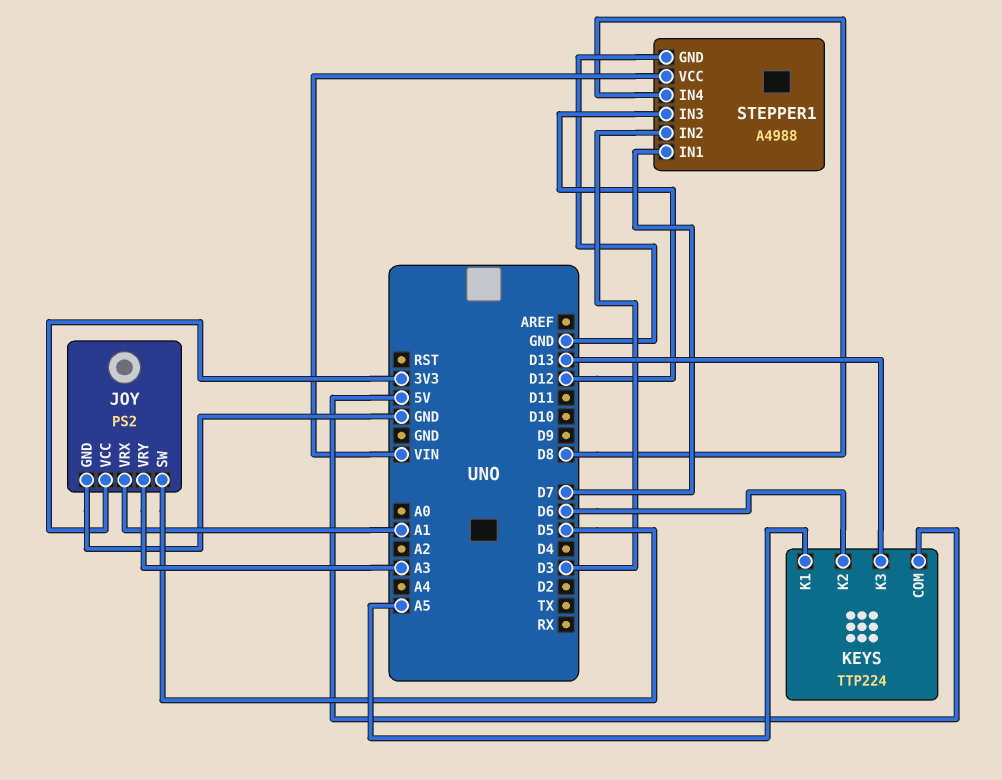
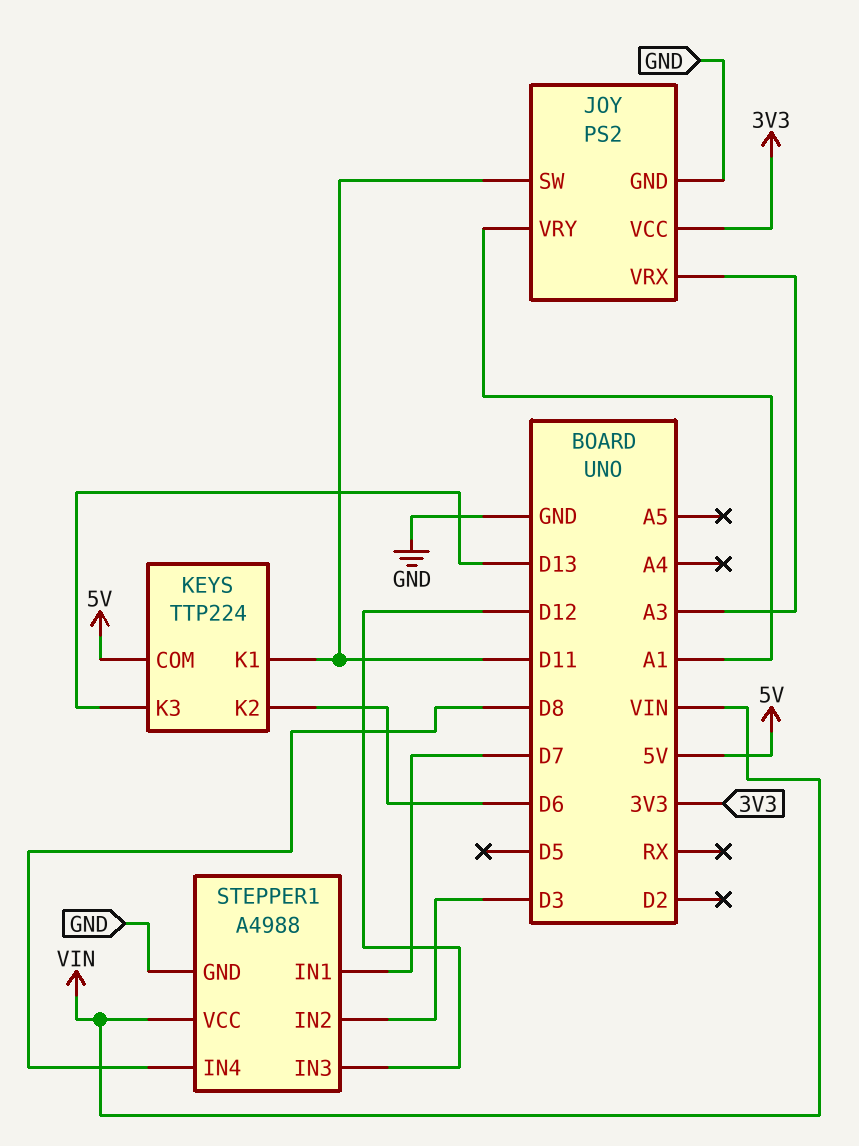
JOY pin SW: D5 -> D11
JOY pin VRX: A1 -> A3
JOY pin VRY: A3 -> A1
KEYS pin K1: A5 -> D11

